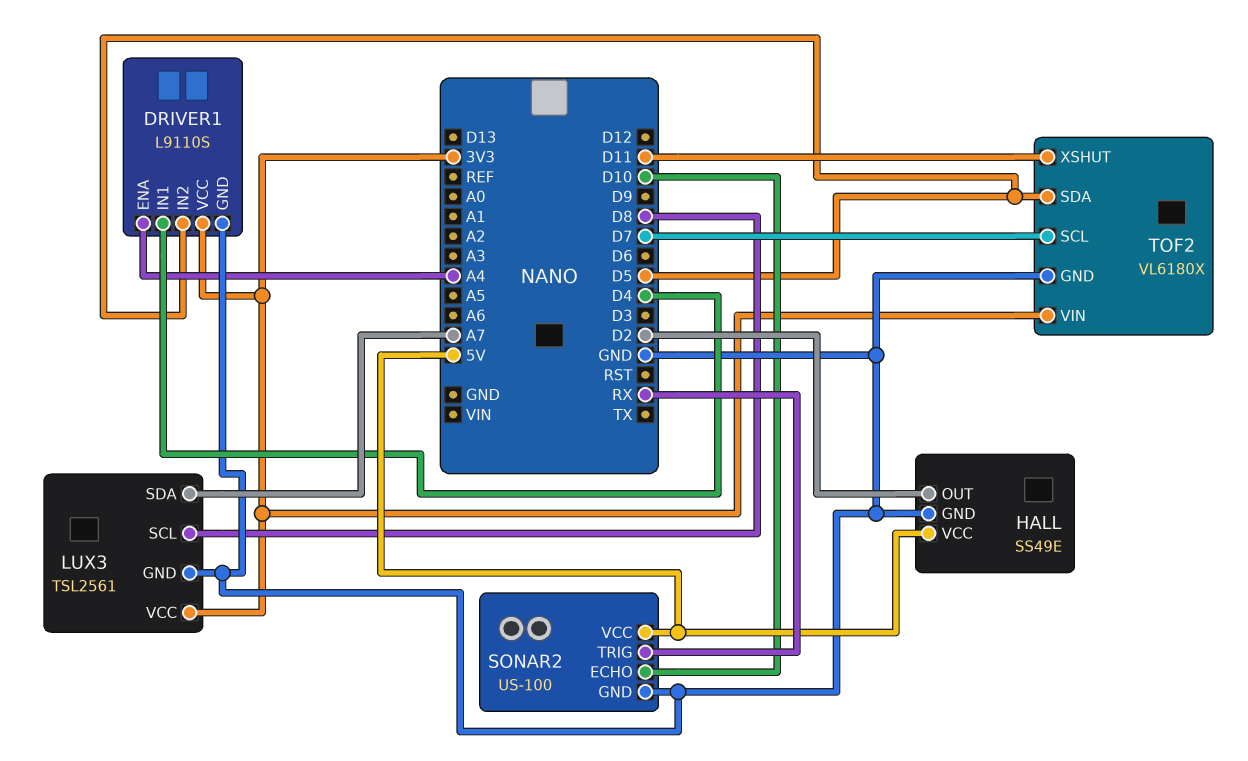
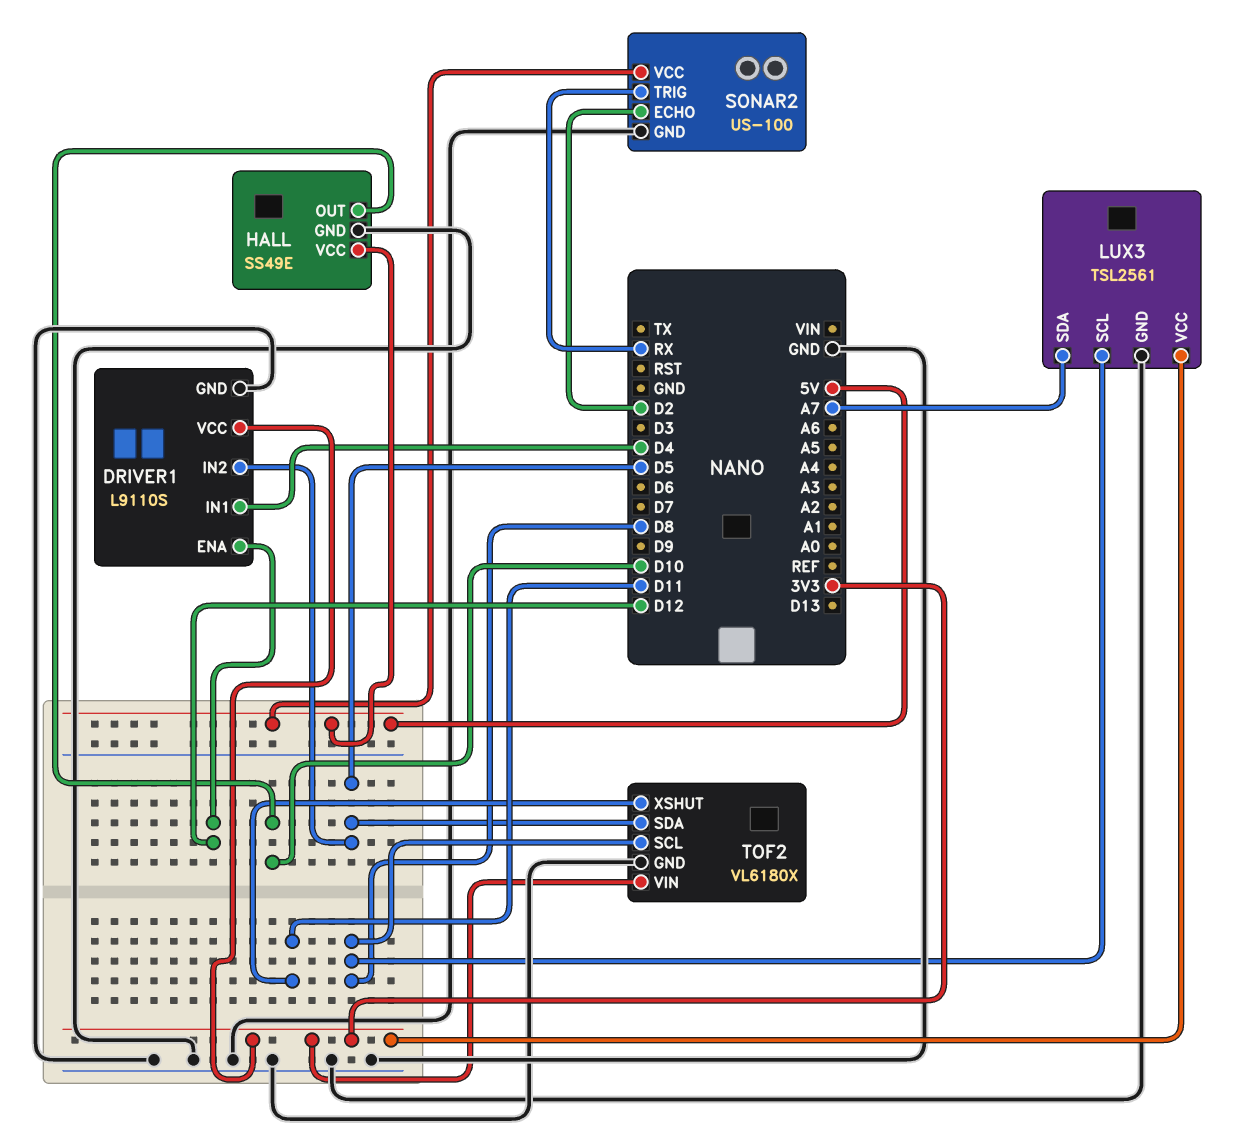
DRIVER1 pin ENA: A4 -> D12
HALL pin OUT: D2 -> D10
SONAR2 pin ECHO: D10 -> D2
TOF2 pin SCL: D7 -> D8

